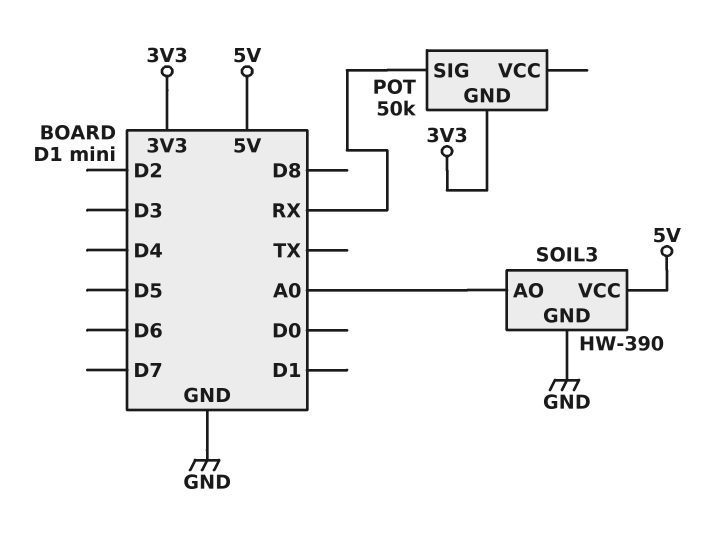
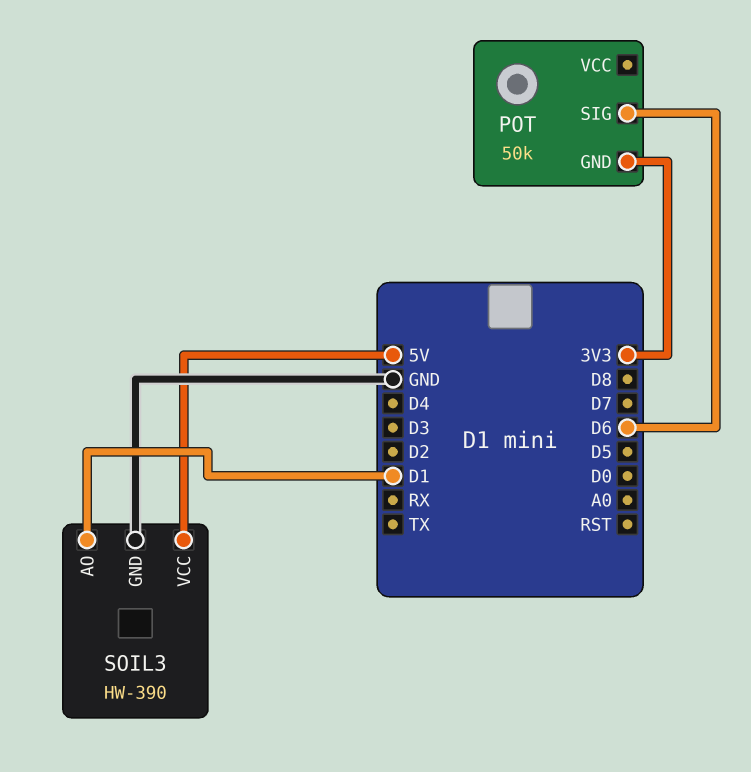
POT pin SIG: RX -> D6
SOIL3 pin AO: A0 -> D1

